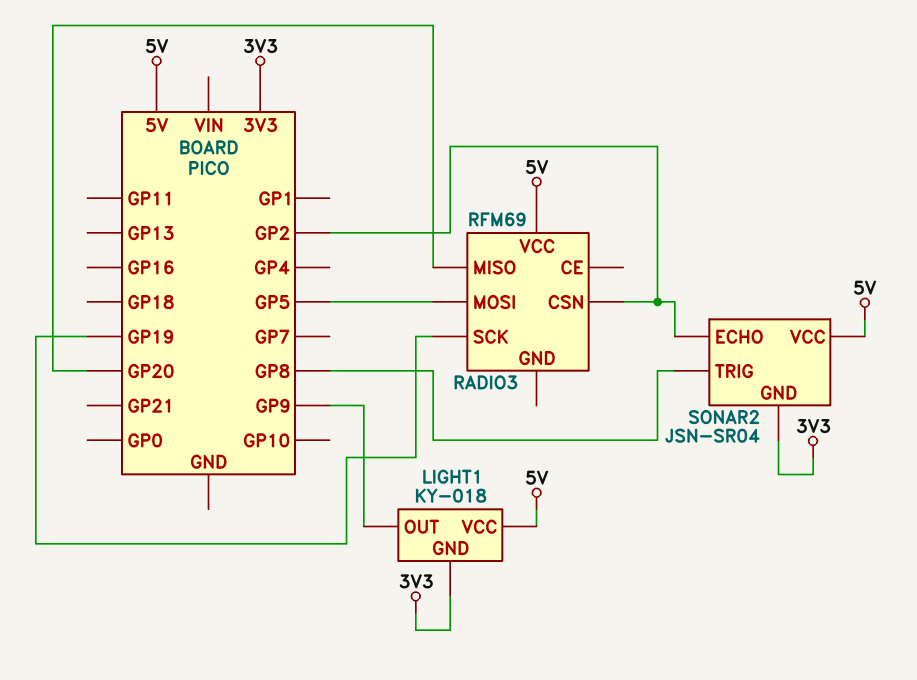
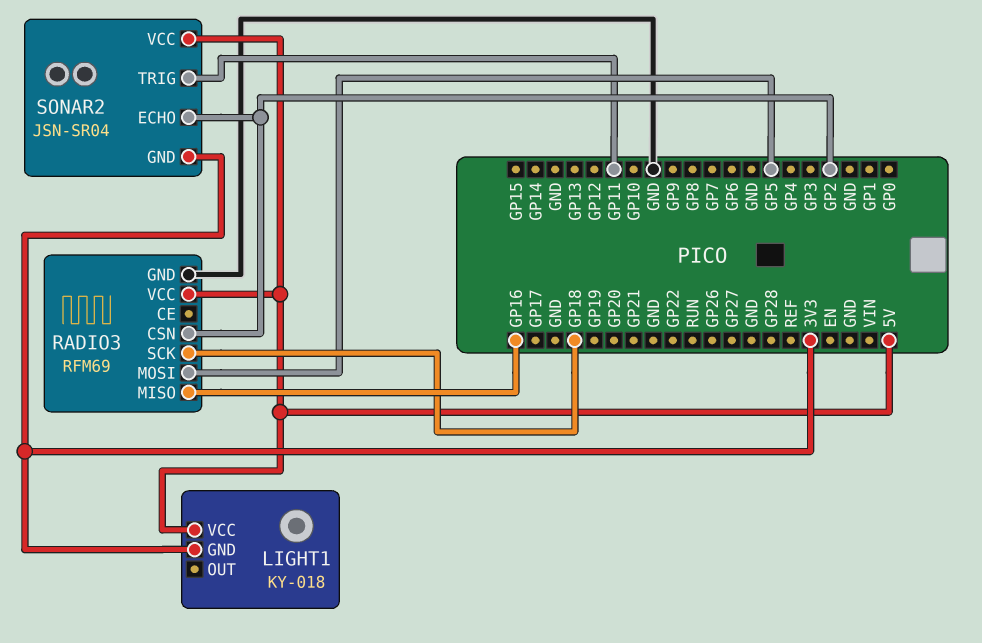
LIGHT1 pin OUT: GP9 -> none
RADIO3 pin GND: none -> GND
RADIO3 pin MISO: GP20 -> GP16
RADIO3 pin SCK: GP19 -> GP18
SONAR2 pin TRIG: GP8 -> GP11

